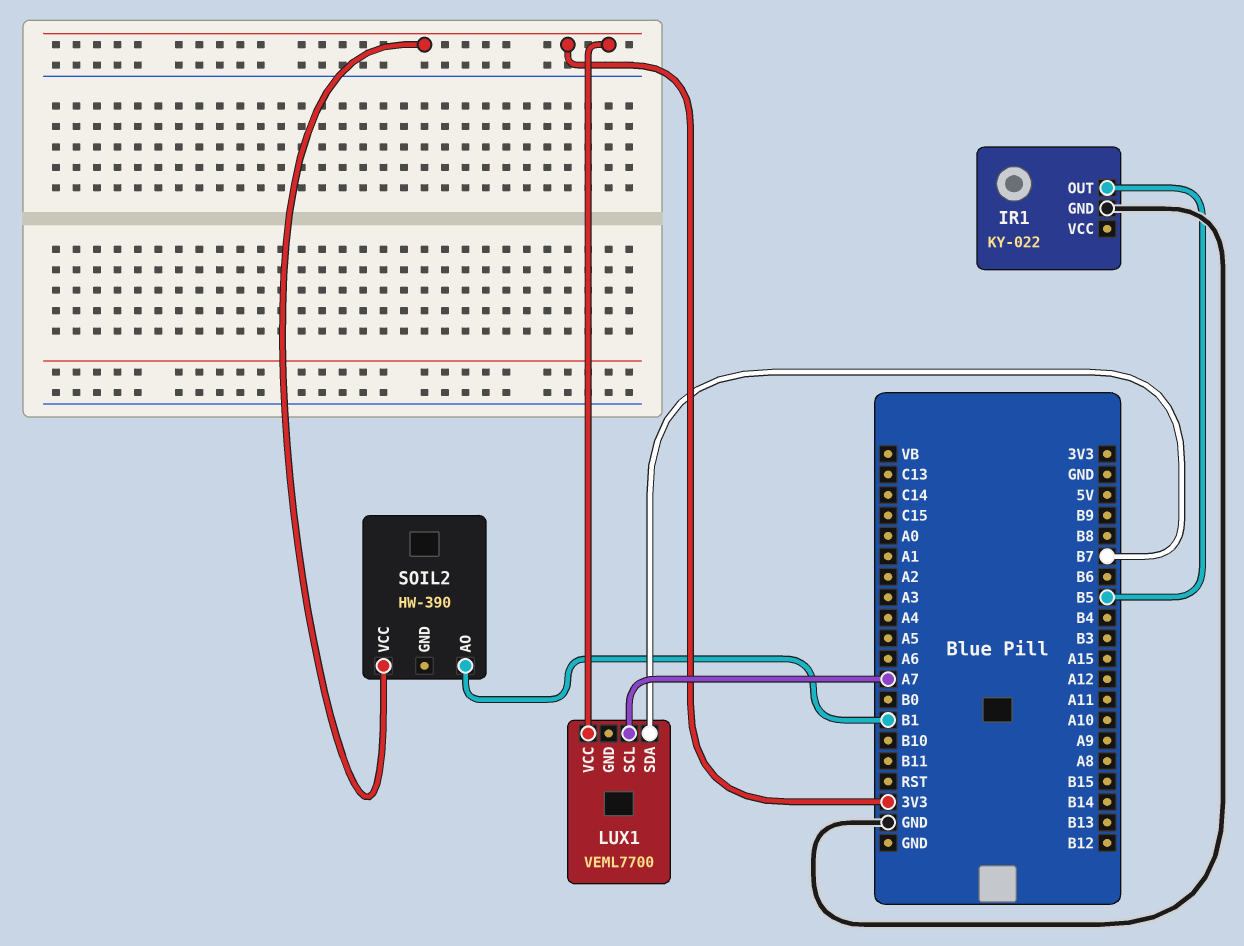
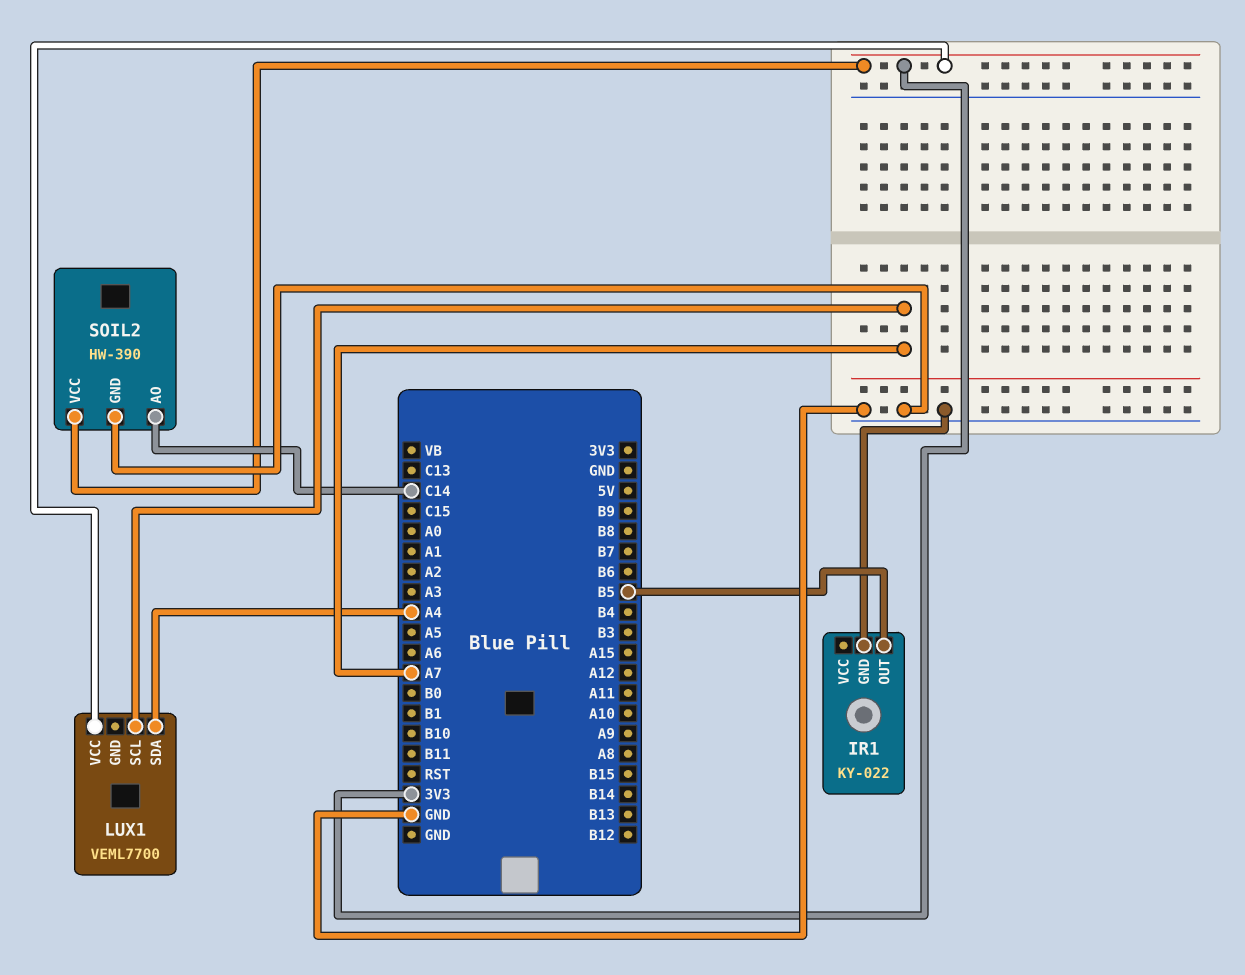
LUX1 pin SDA: B7 -> A4
SOIL2 pin AO: B1 -> C14
SOIL2 pin GND: none -> GND

